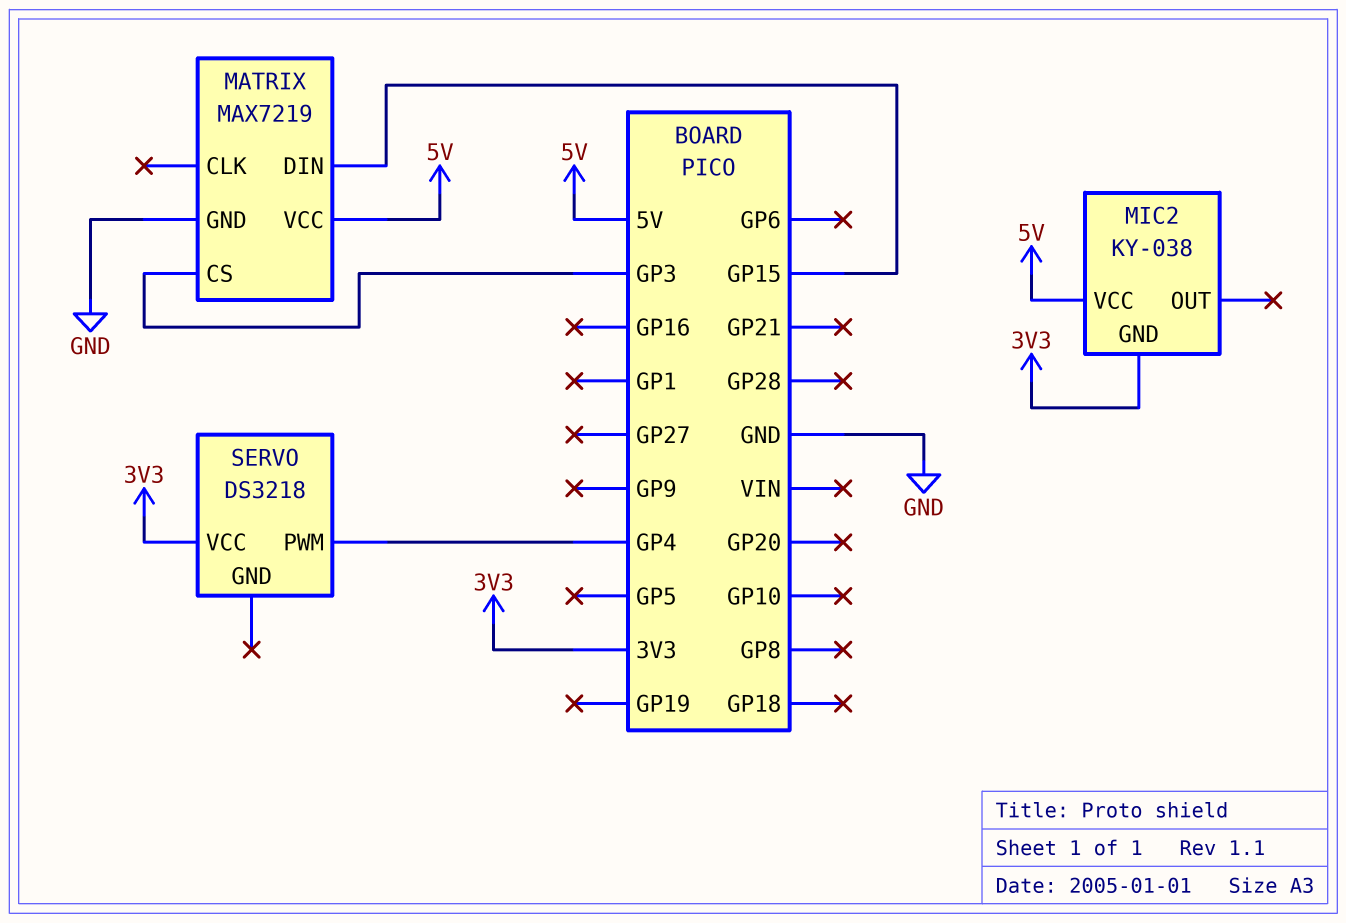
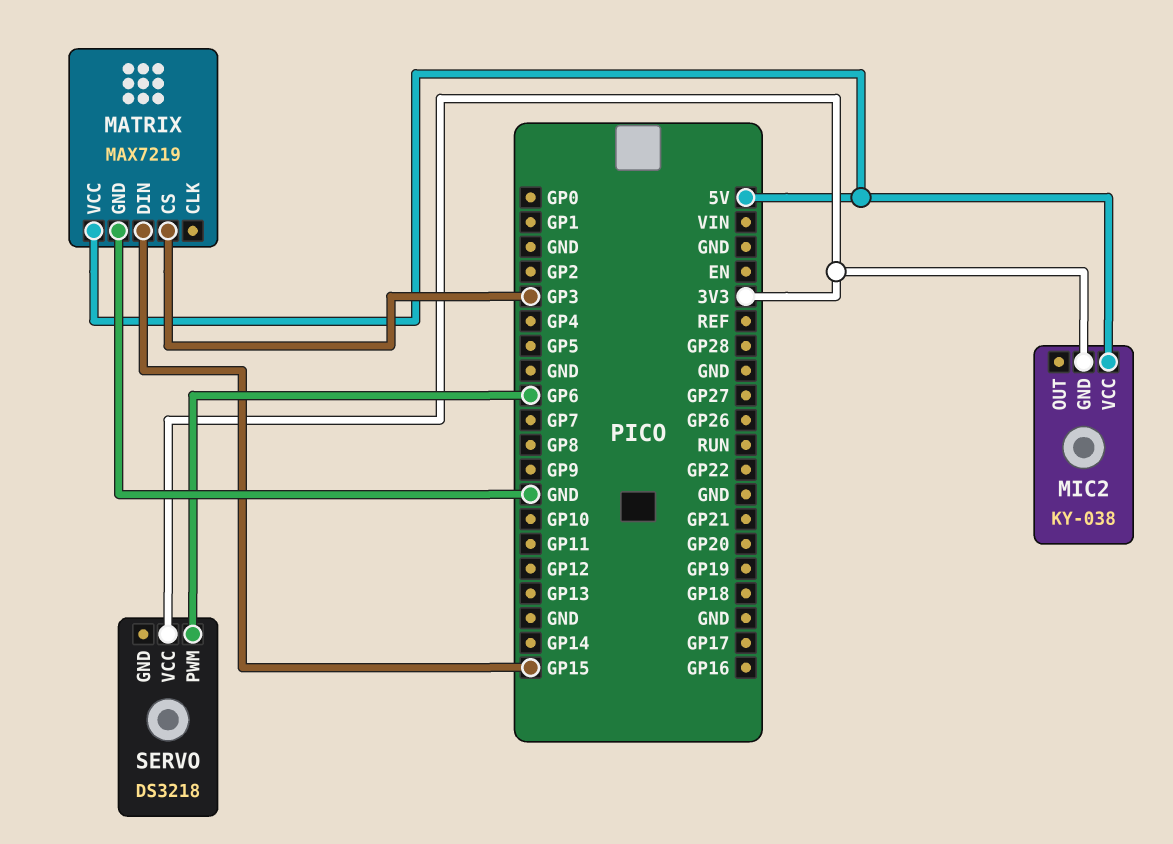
SERVO pin PWM: GP4 -> GP6

